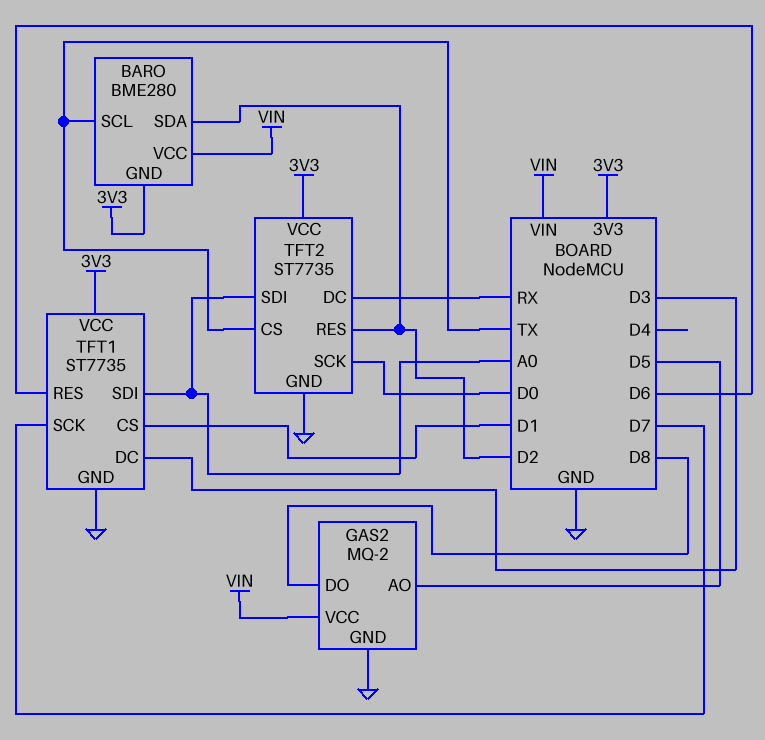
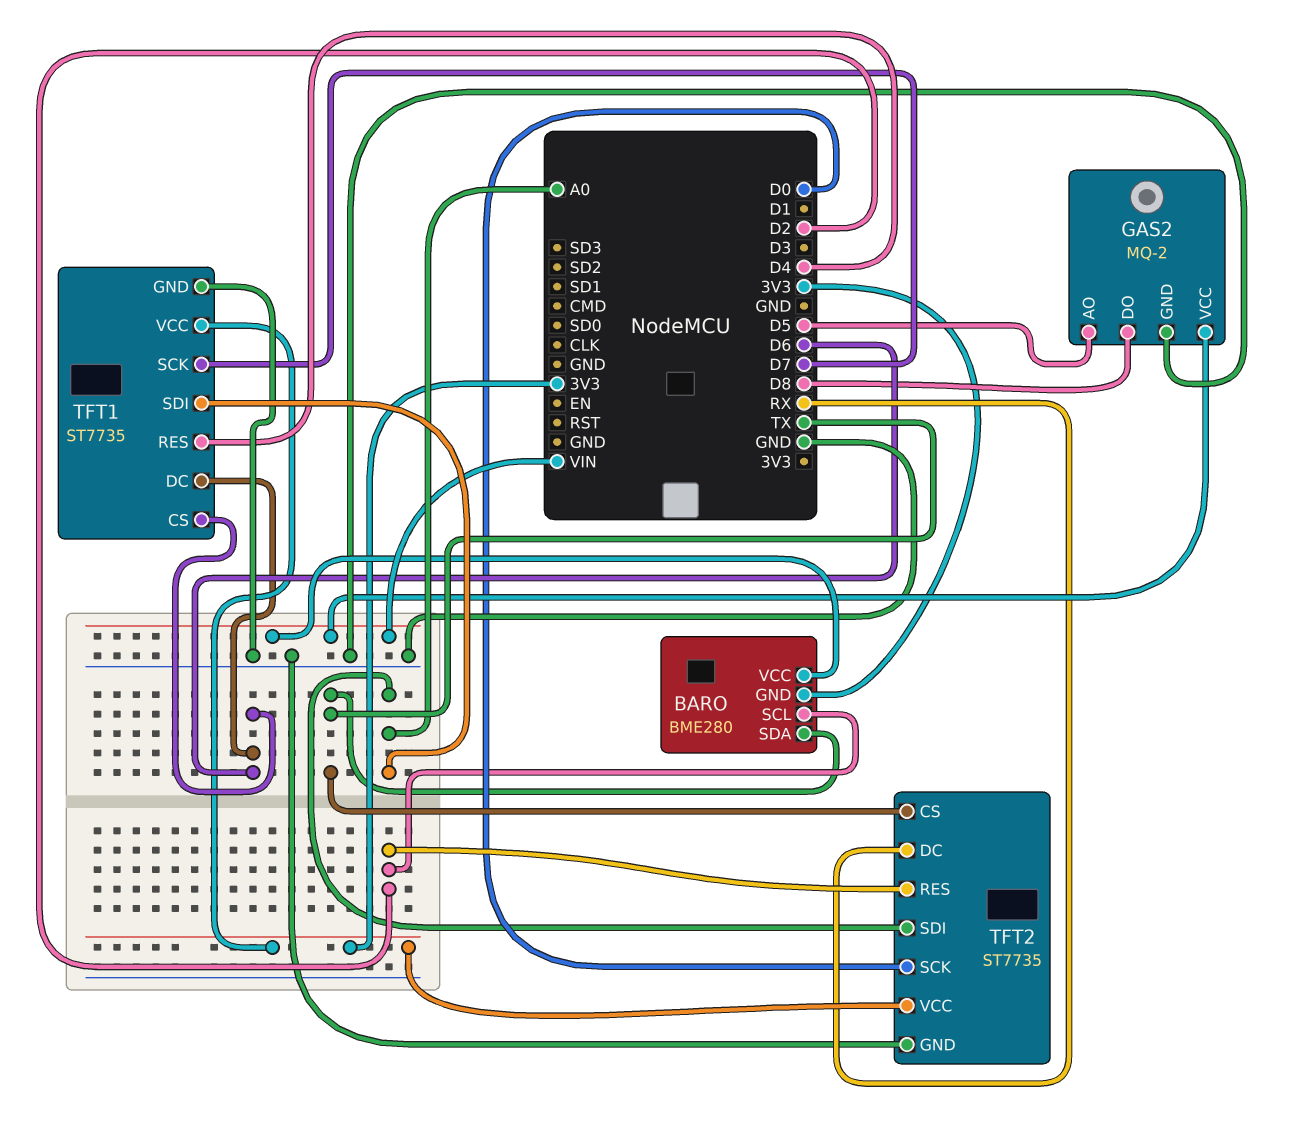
BARO pin SCL: TX -> D2
BARO pin SDA: D2 -> TX
TFT1 pin CS: D1 -> D6
TFT1 pin DC: D3 -> D6
TFT1 pin RES: D6 -> D4

